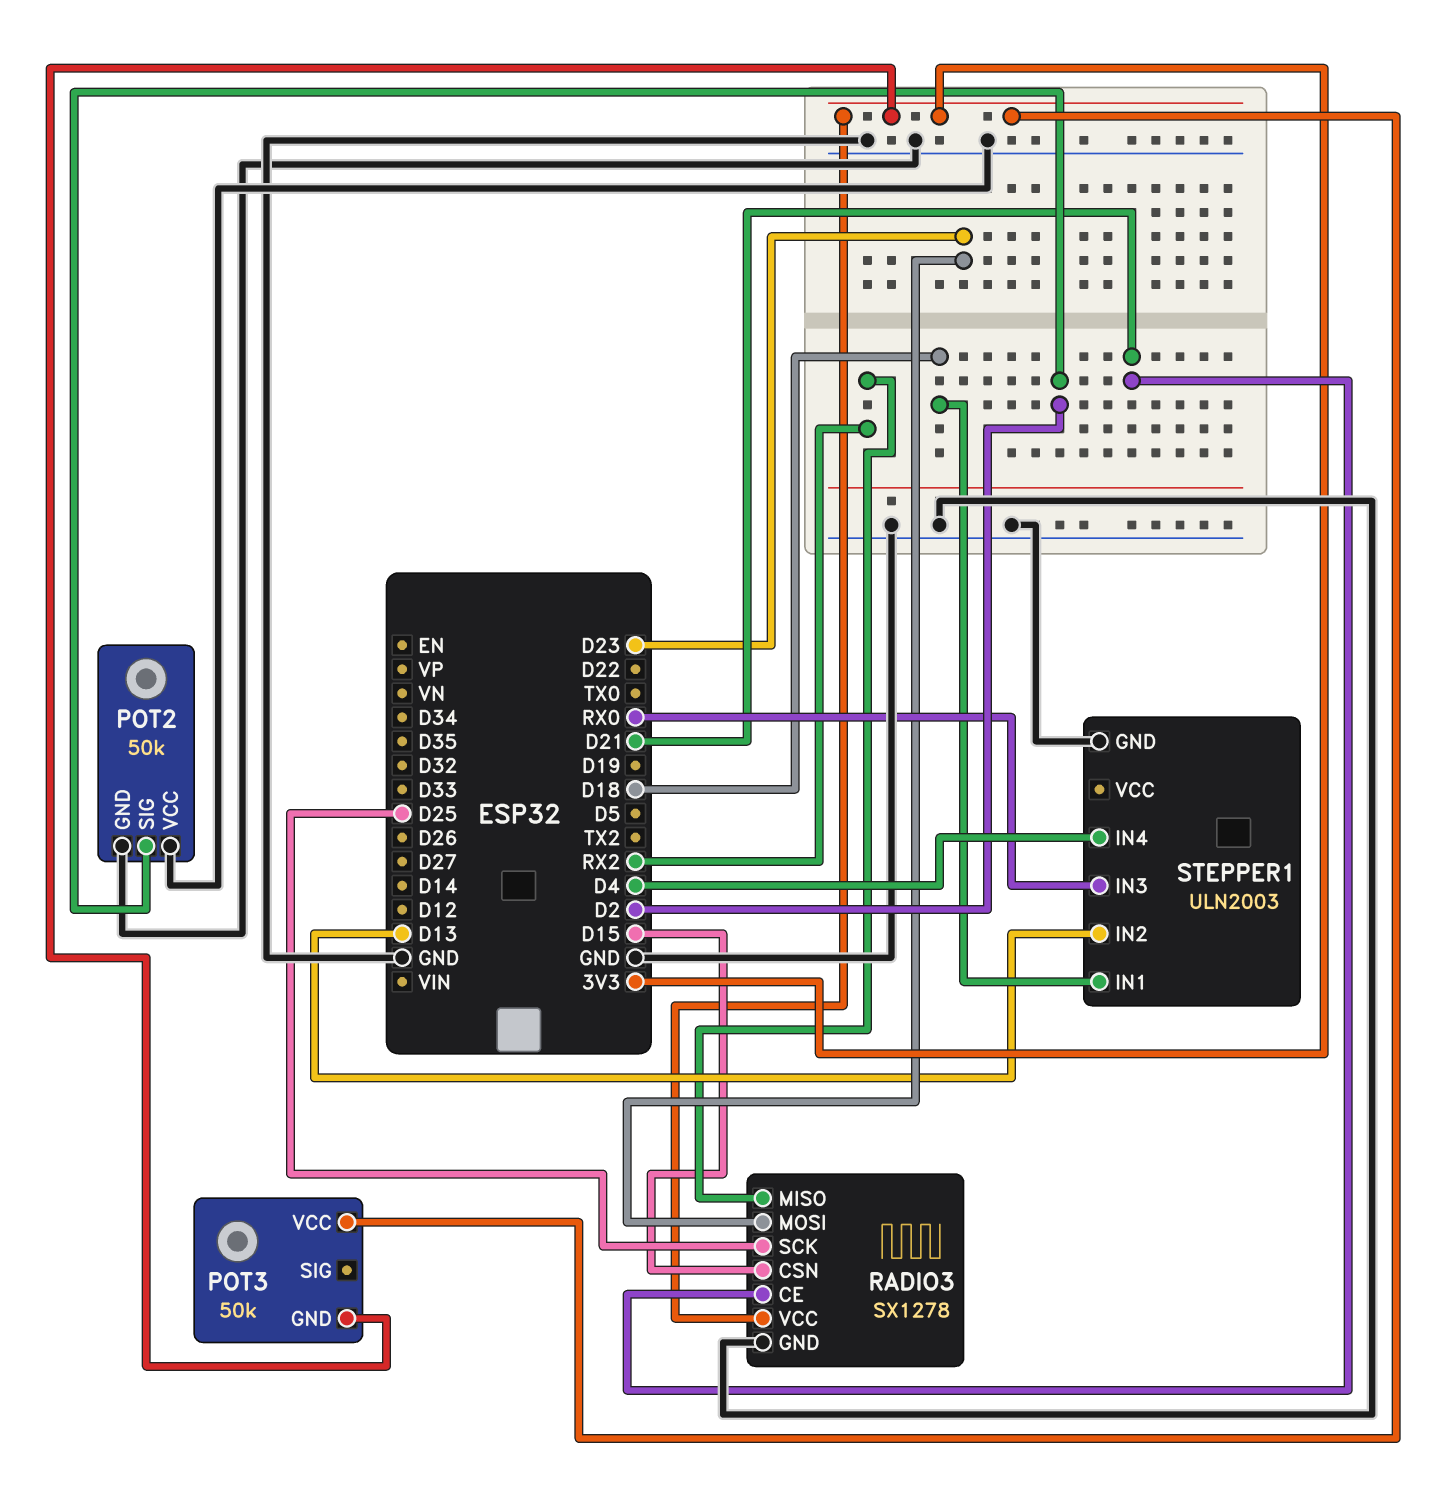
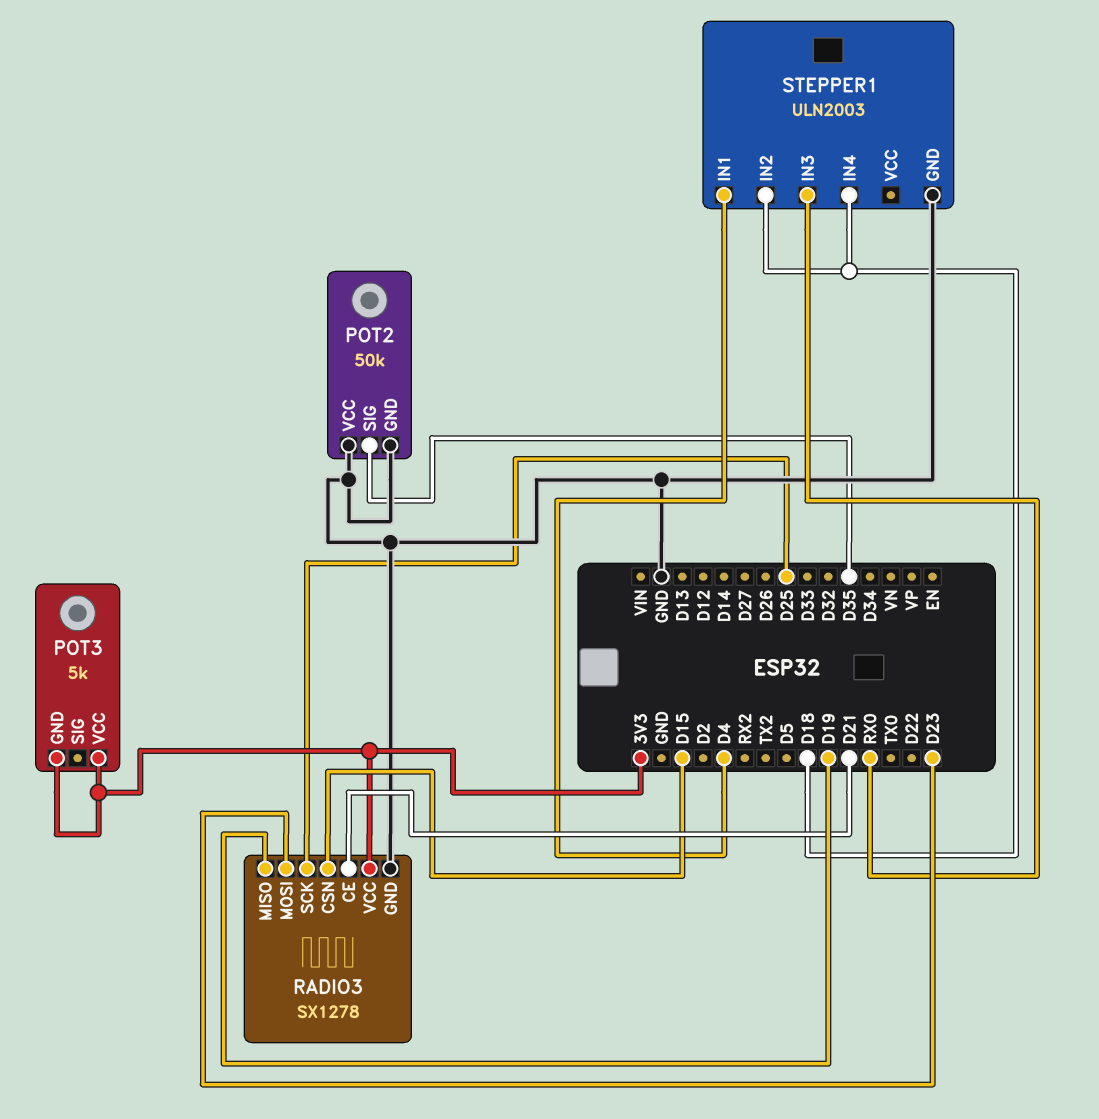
POT2 pin SIG: D2 -> D35
POT3: 50k -> 5k
RADIO3 pin MISO: RX2 -> D19
STEPPER1 pin IN1: D18 -> D4
STEPPER1 pin IN2: D13 -> D18
STEPPER1 pin IN4: D4 -> D18

